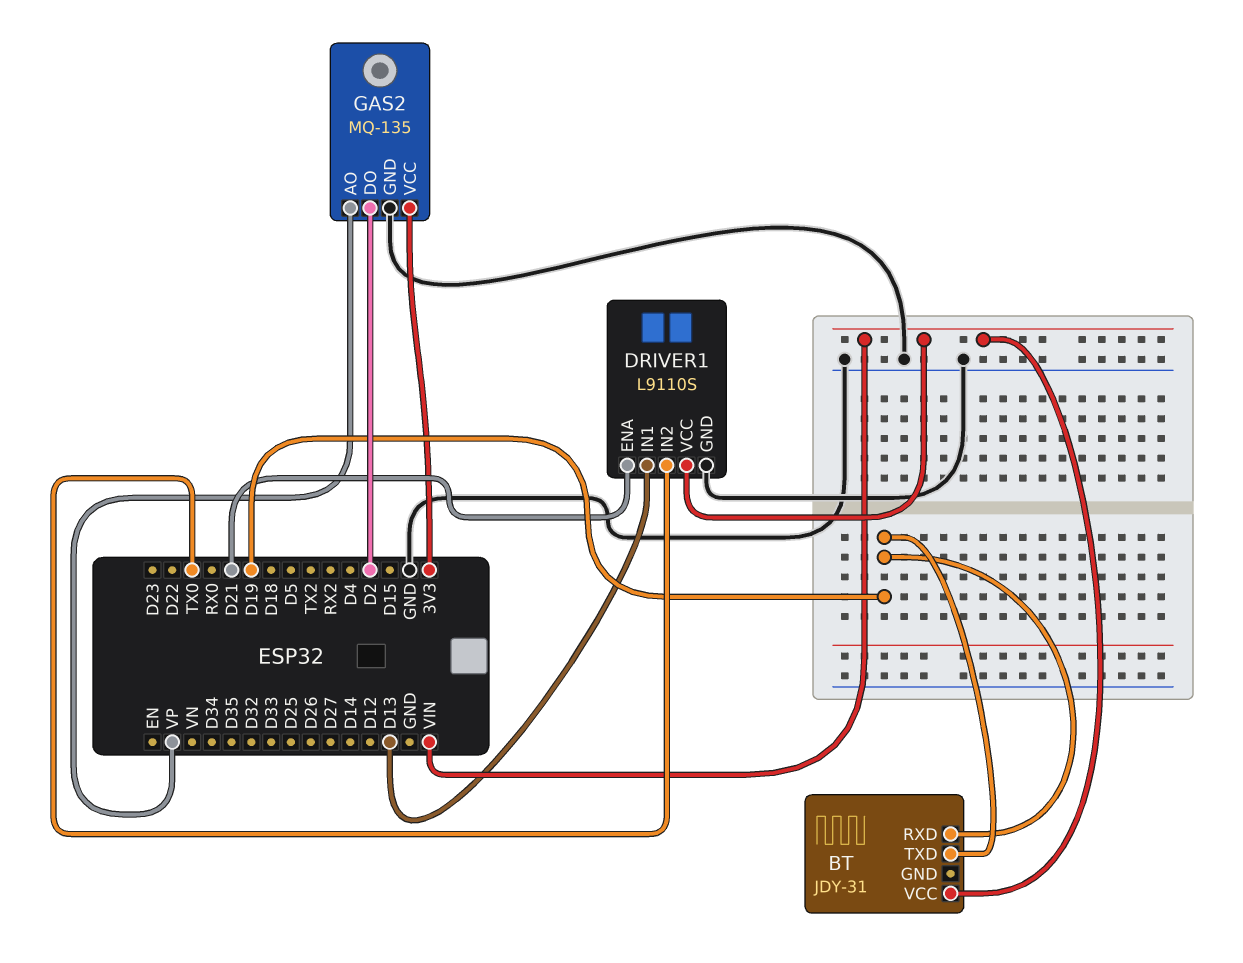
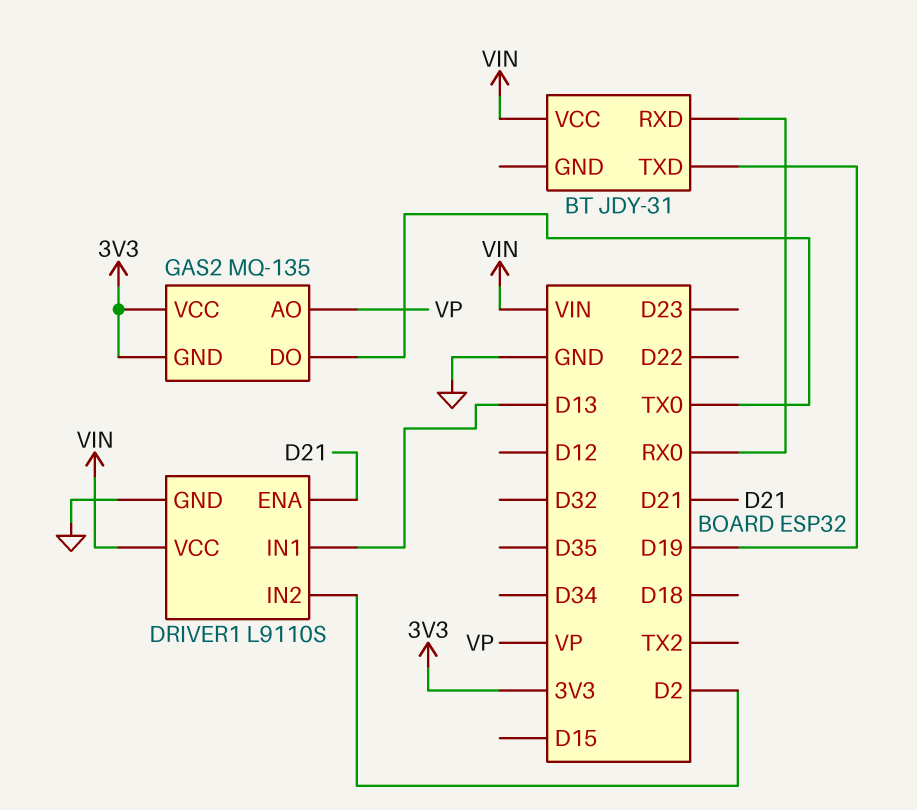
BT pin RXD: D19 -> RX0
DRIVER1 pin IN2: TX0 -> D2
GAS2 pin DO: D2 -> TX0
GAS2 pin GND: GND -> 3V3

